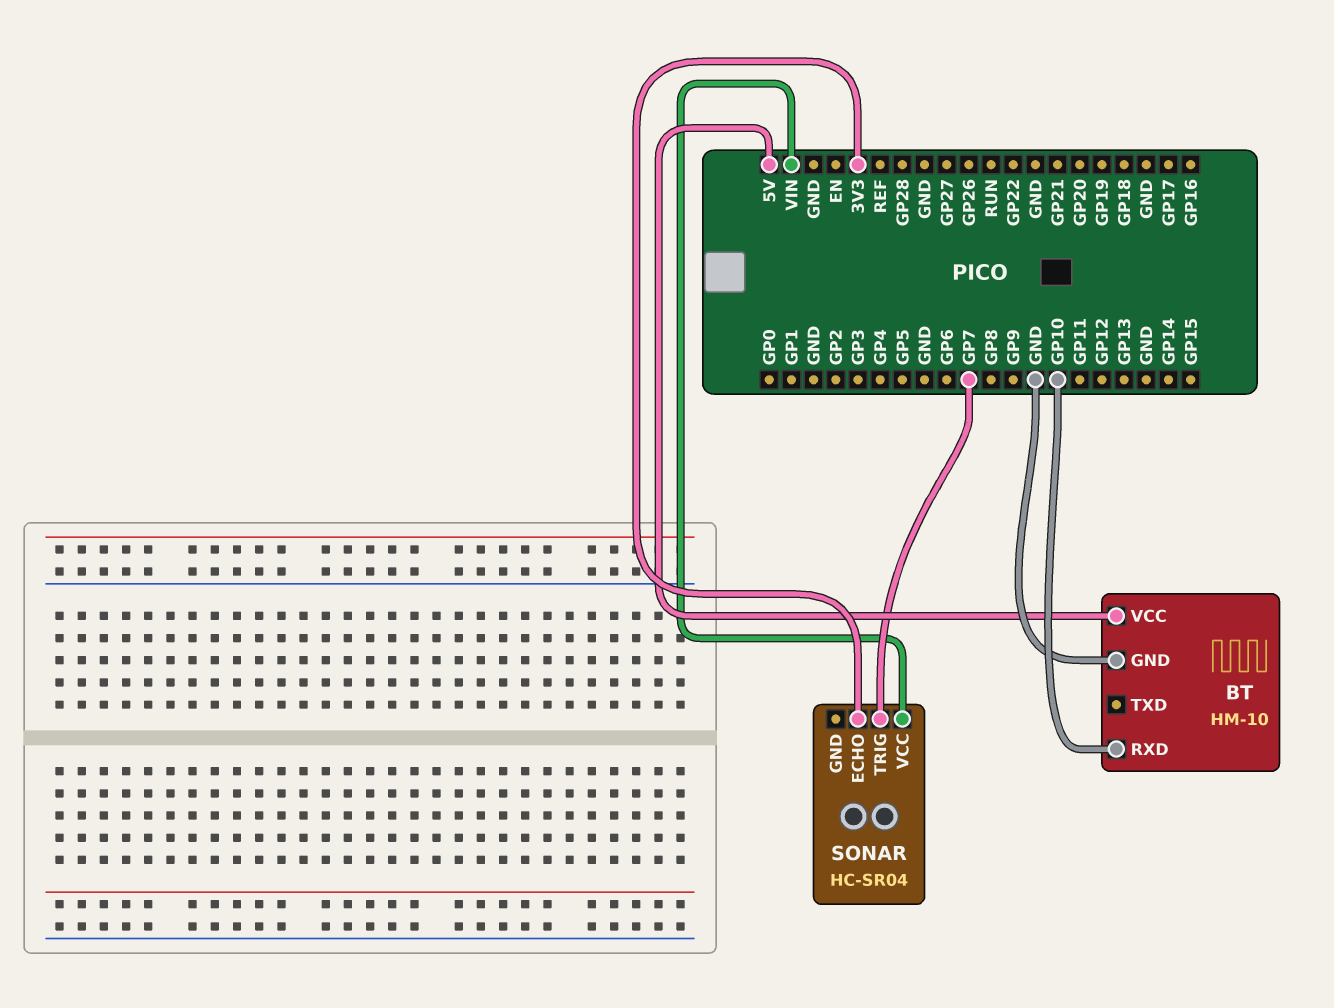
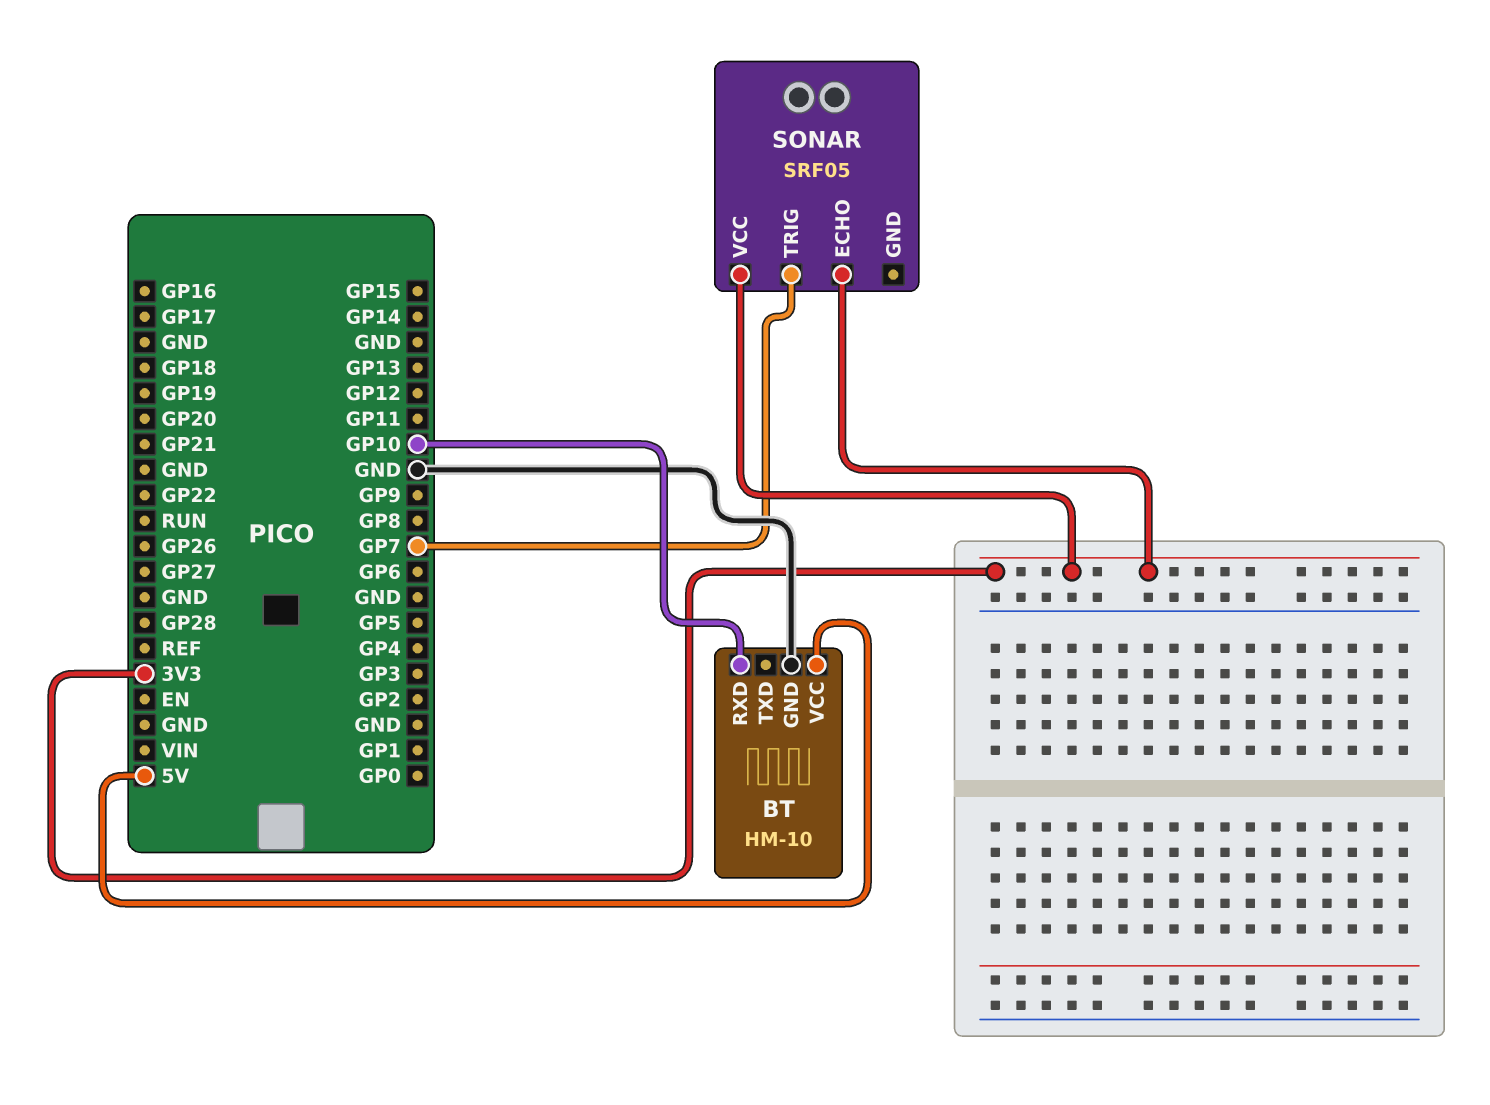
SONAR: HC-SR04 -> SRF05
SONAR pin VCC: VIN -> 3V3

